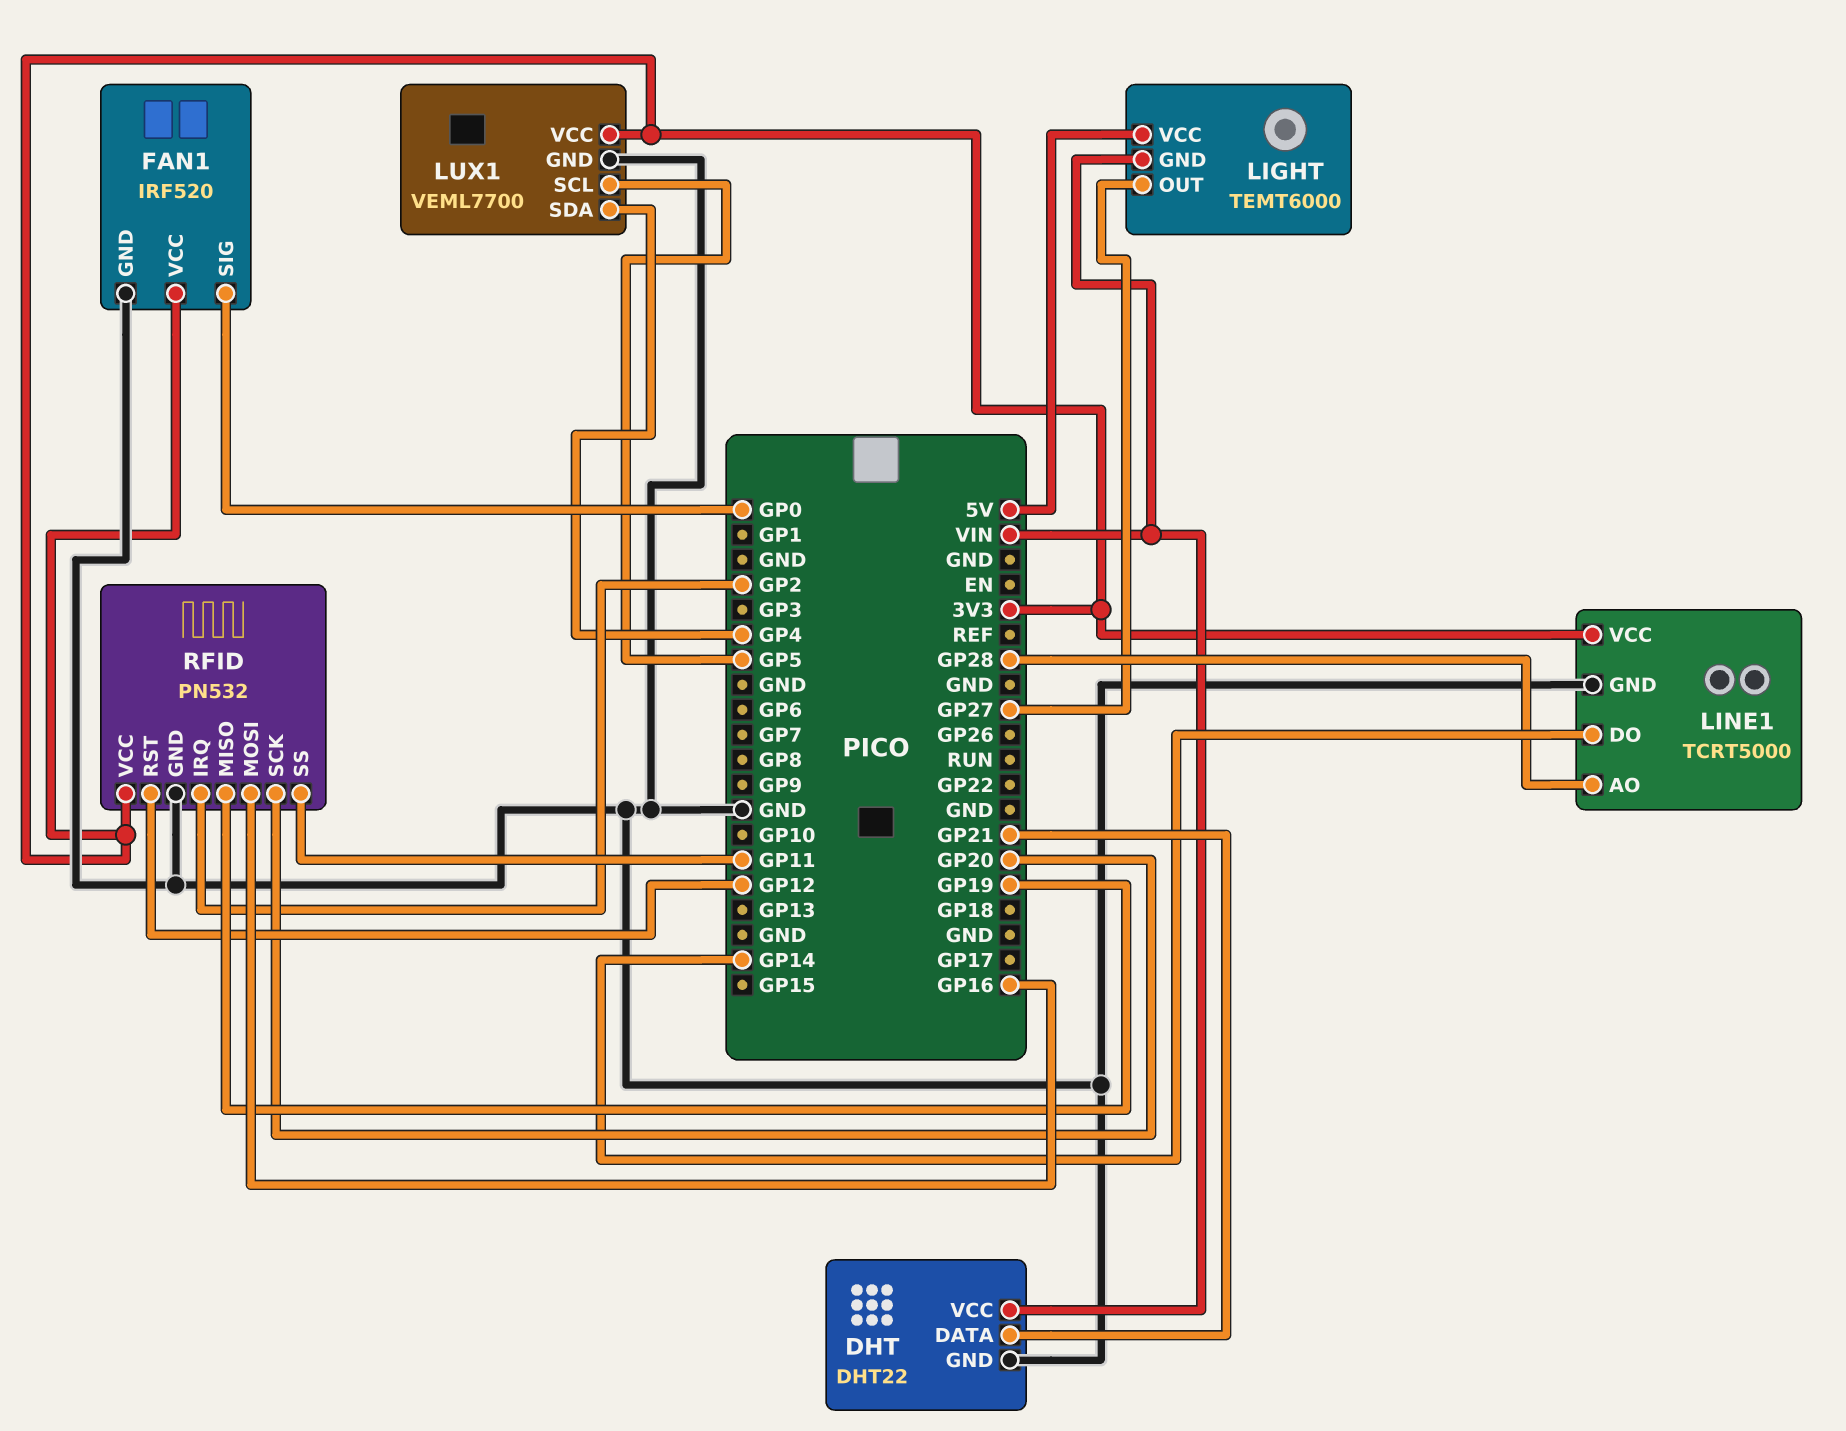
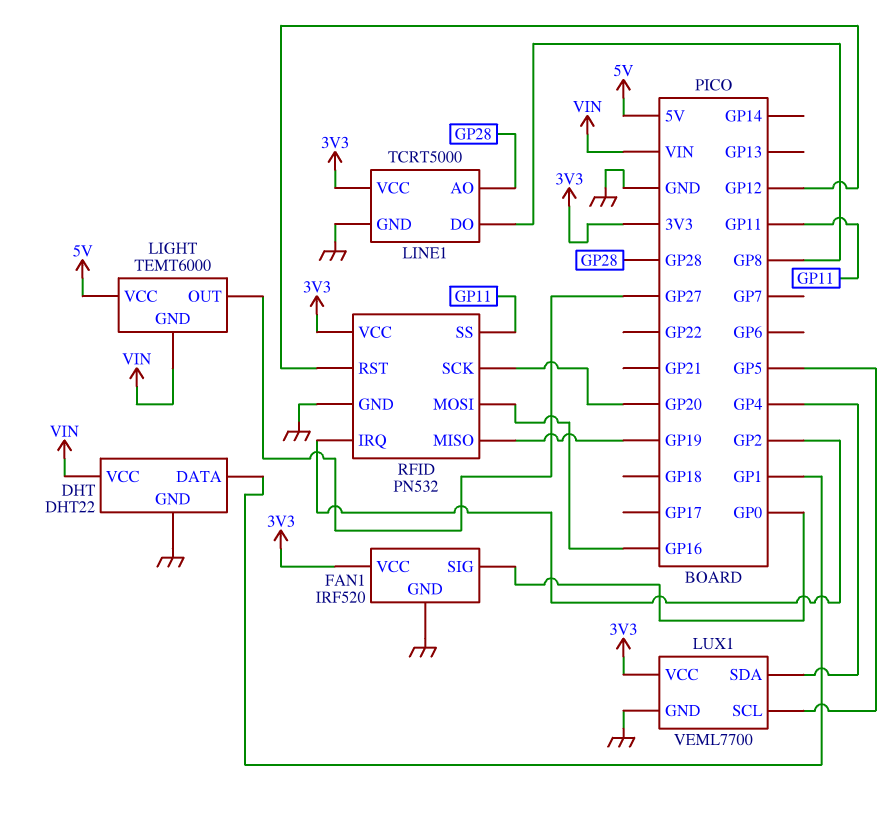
DHT pin DATA: GP21 -> GP1
LINE1 pin DO: GP14 -> GP8

